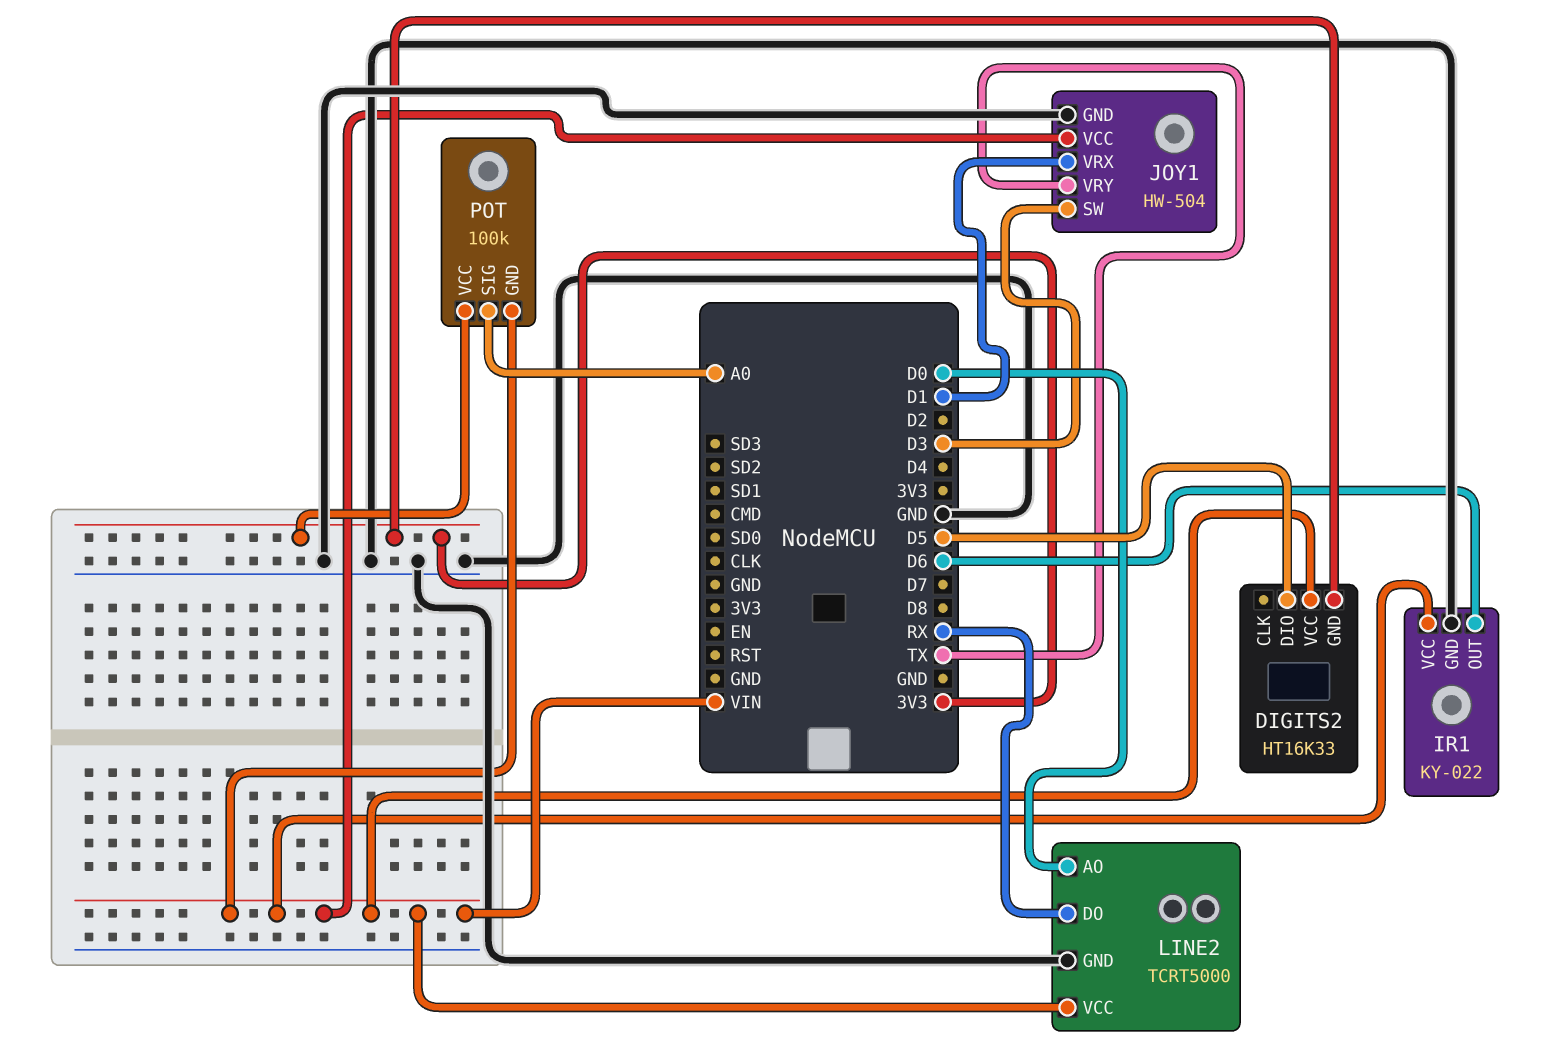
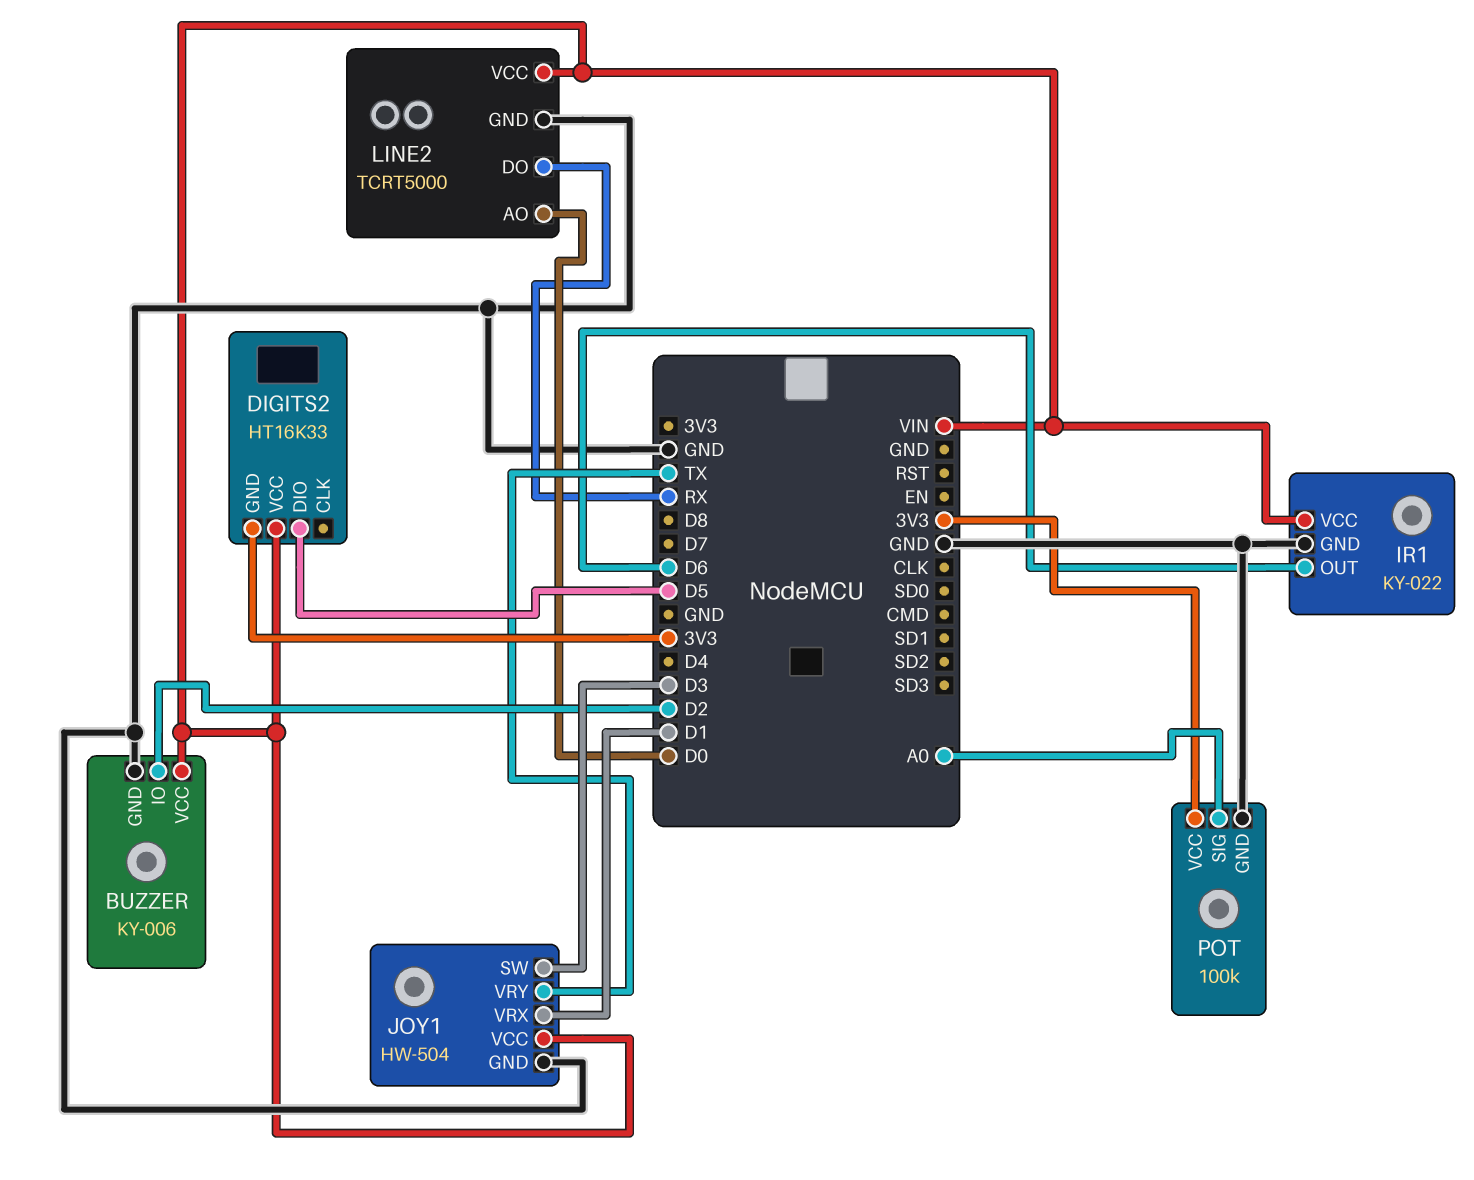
BUZZER: none -> KY-006
BUZZER pin GND: none -> GND
BUZZER pin IO: none -> D2
BUZZER pin VCC: none -> VIN
POT pin GND: VIN -> GND

